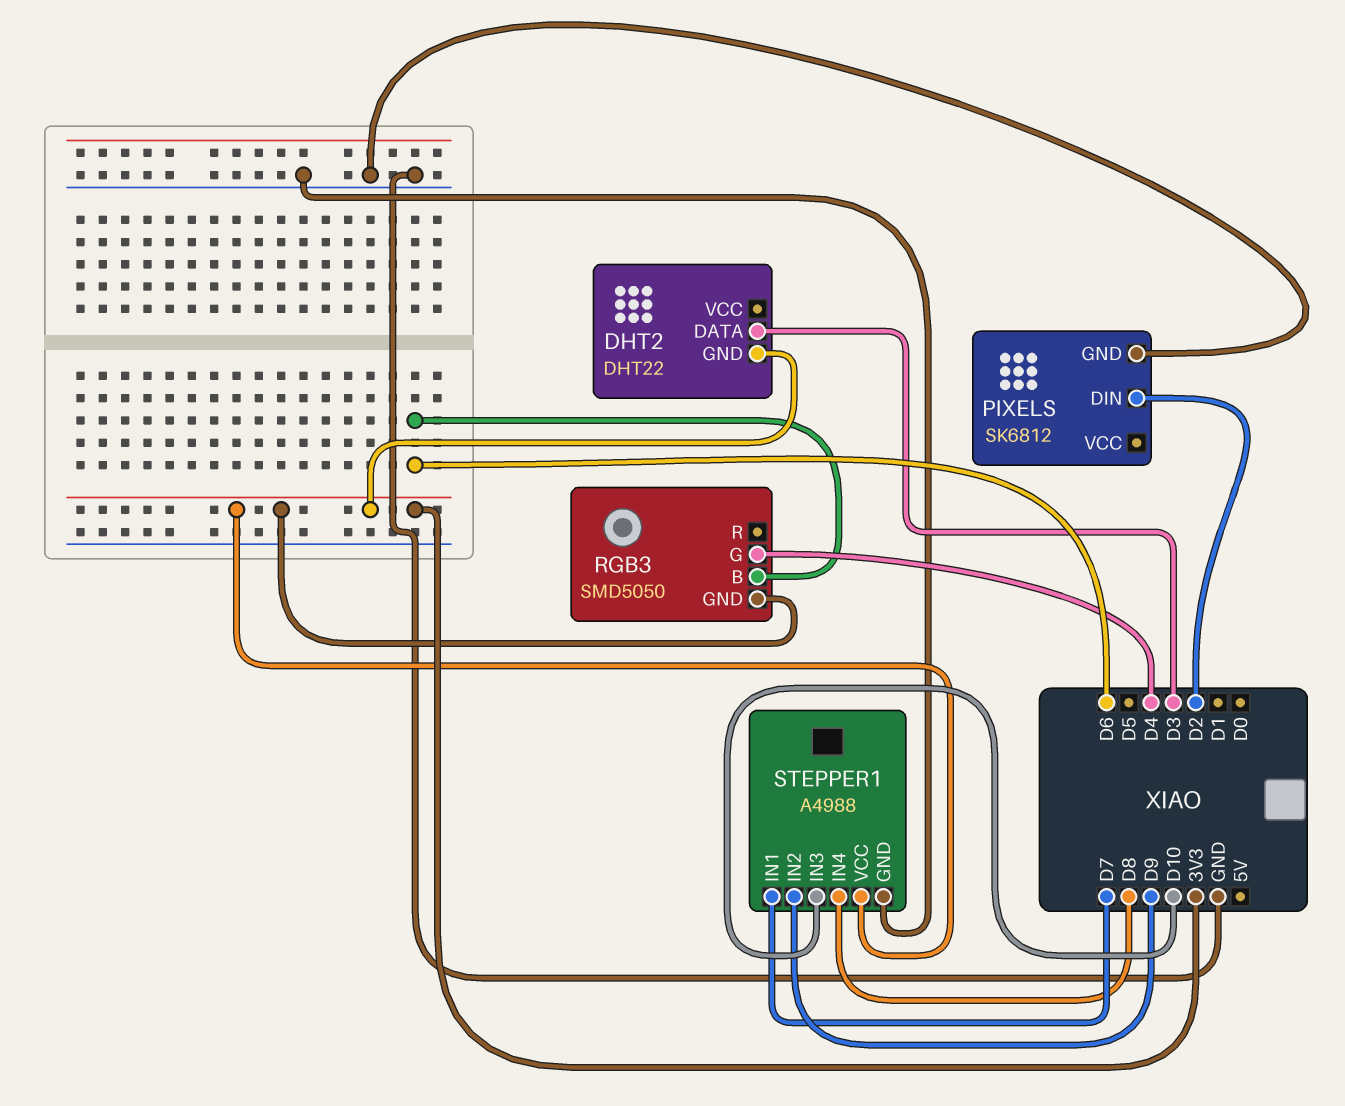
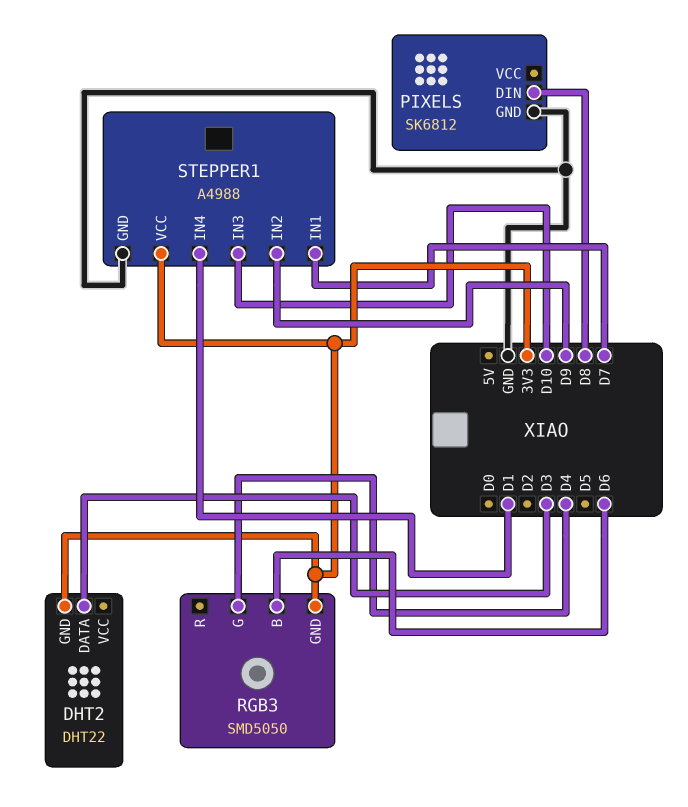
PIXELS pin DIN: D2 -> D8
STEPPER1 pin IN4: D8 -> D1

